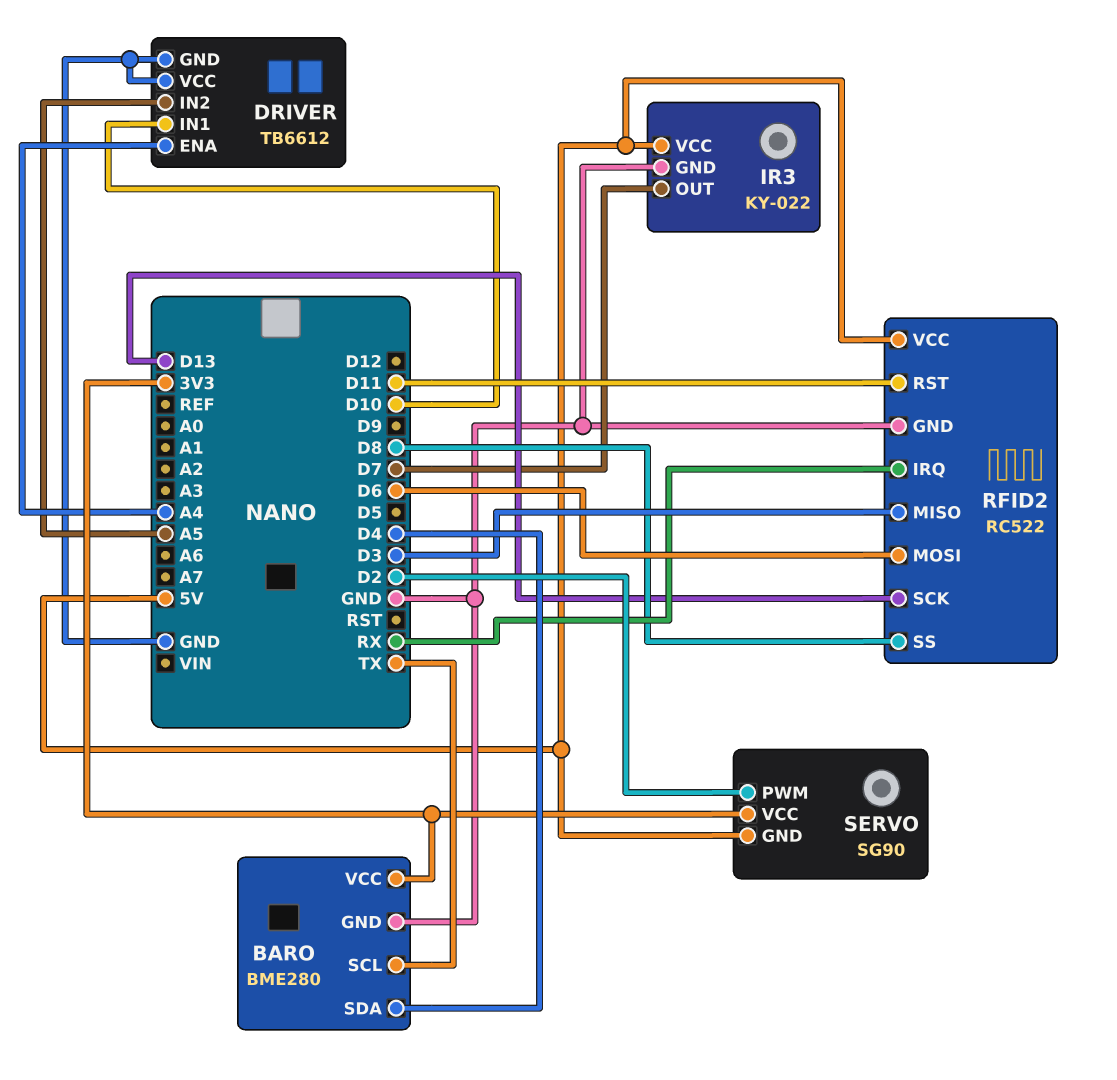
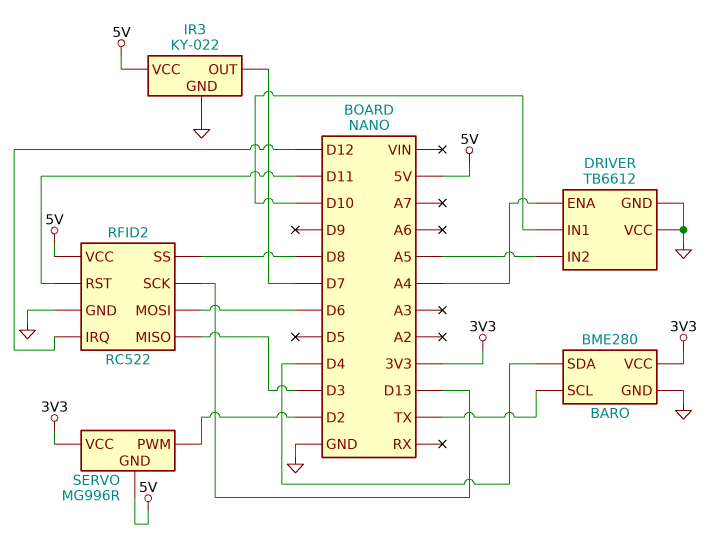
RFID2 pin IRQ: RX -> D12
SERVO: SG90 -> MG996R

